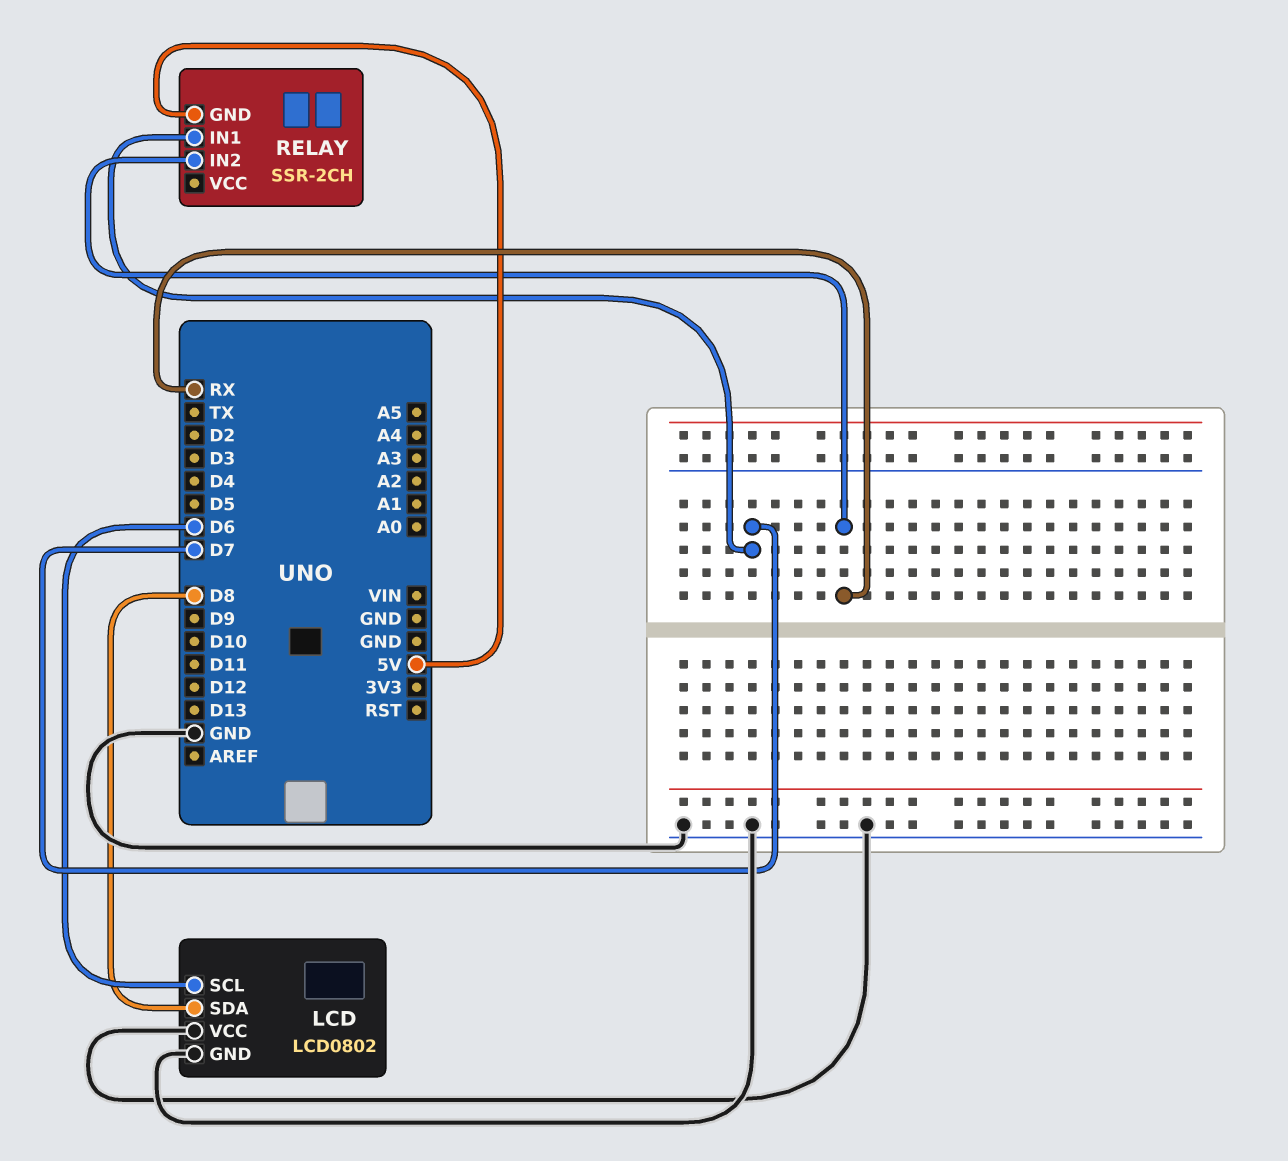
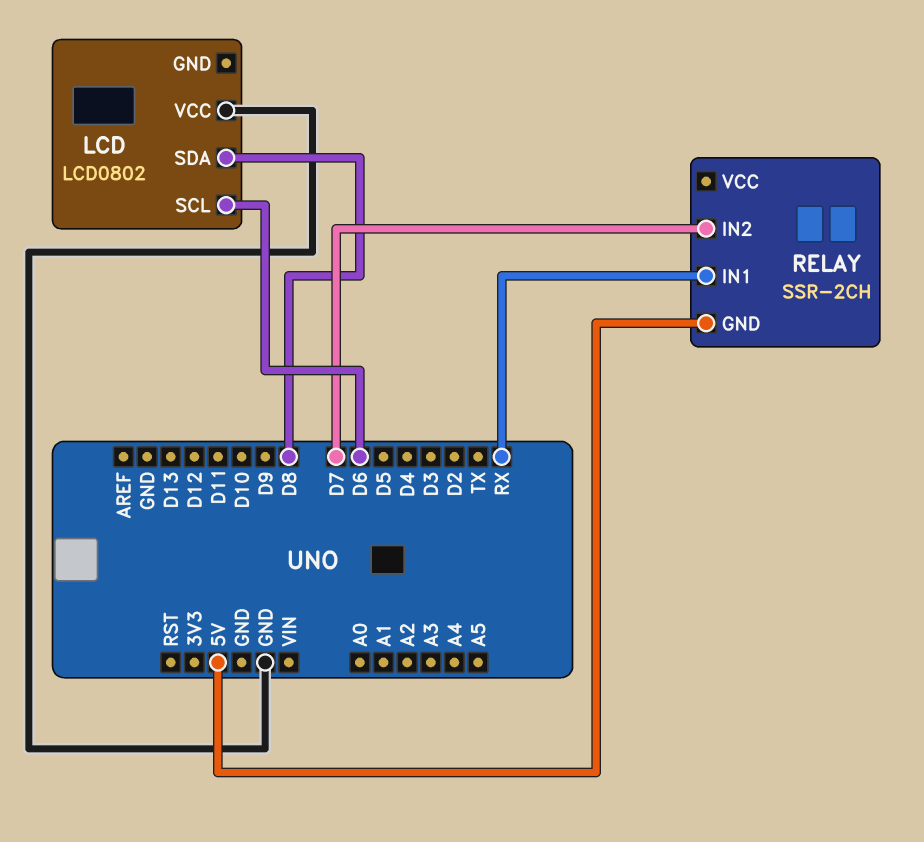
LCD pin GND: GND -> none
RELAY pin IN1: D7 -> RX
RELAY pin IN2: RX -> D7

